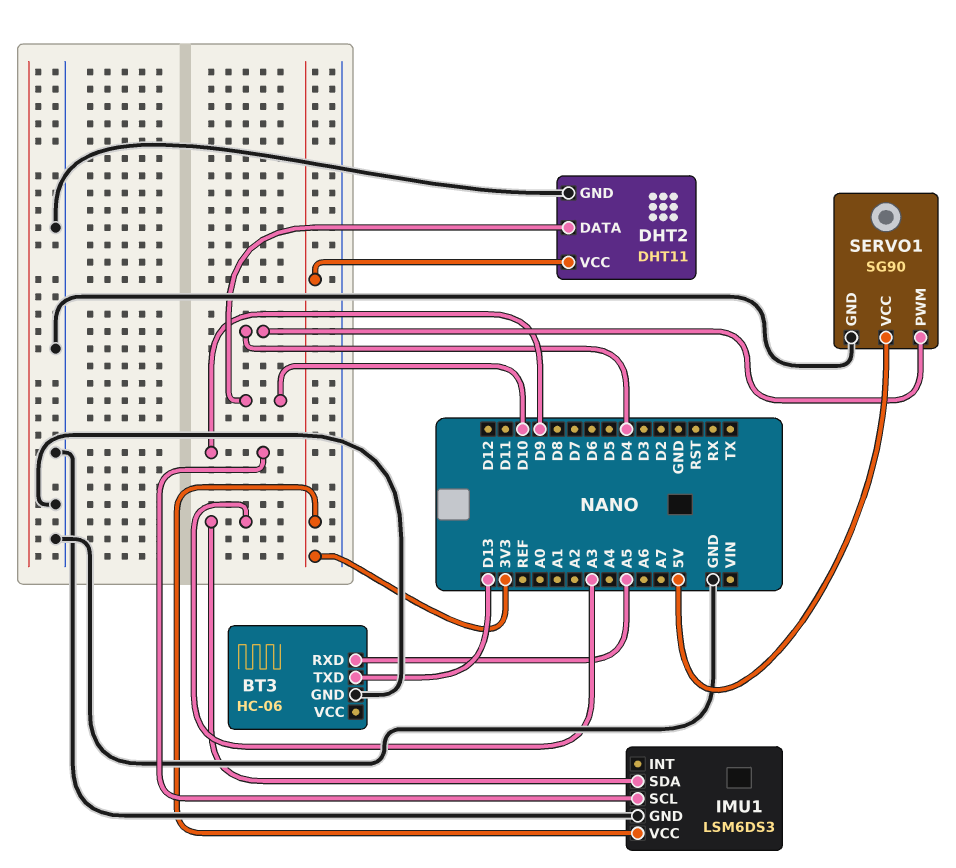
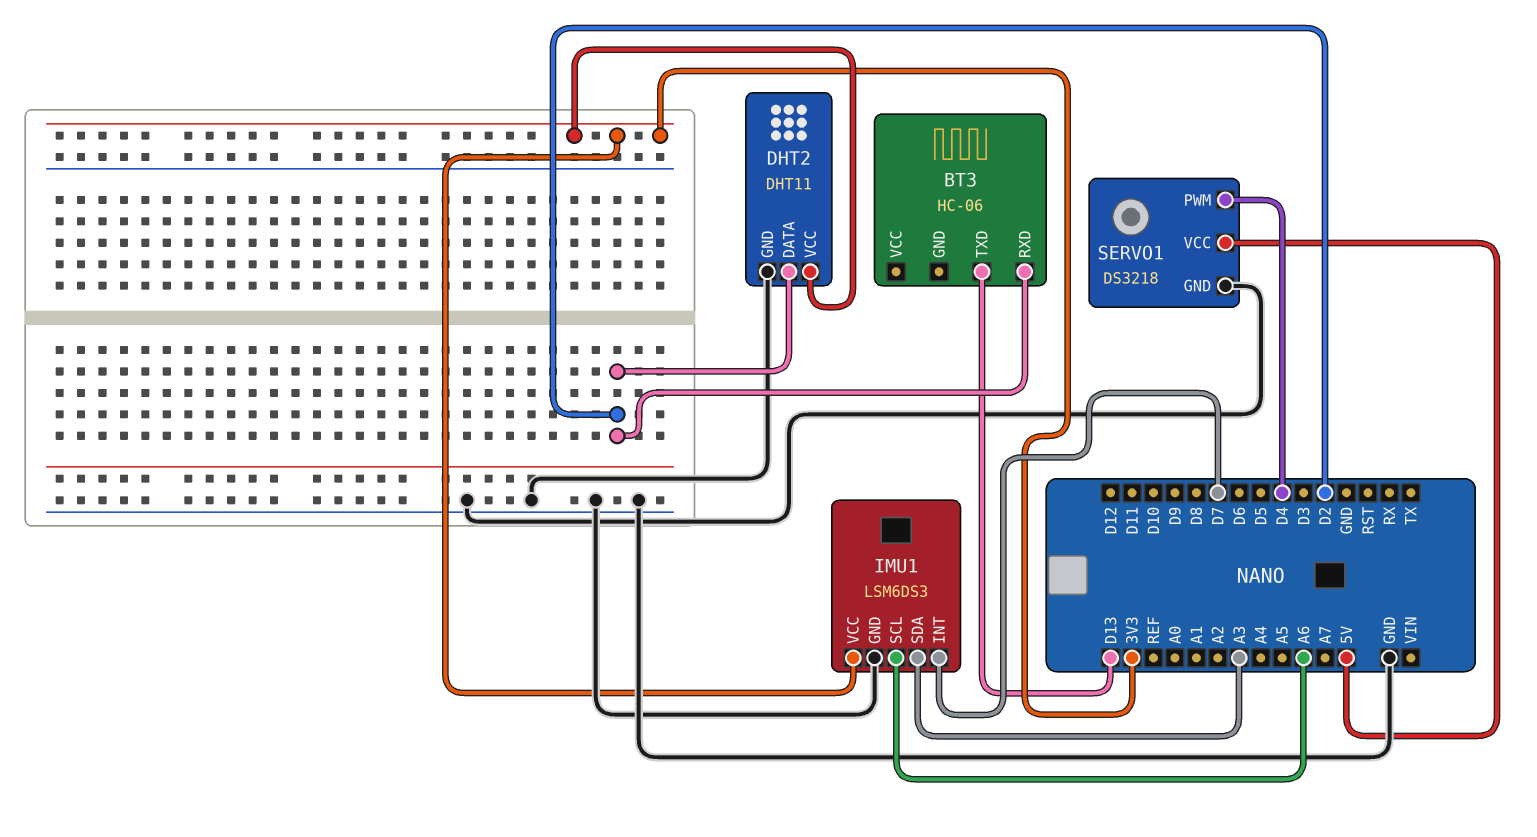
BT3 pin GND: GND -> none
BT3 pin RXD: A5 -> D2
DHT2 pin DATA: D10 -> D2
IMU1 pin INT: none -> D7
IMU1 pin SCL: D9 -> A6
SERVO1: SG90 -> DS3218

